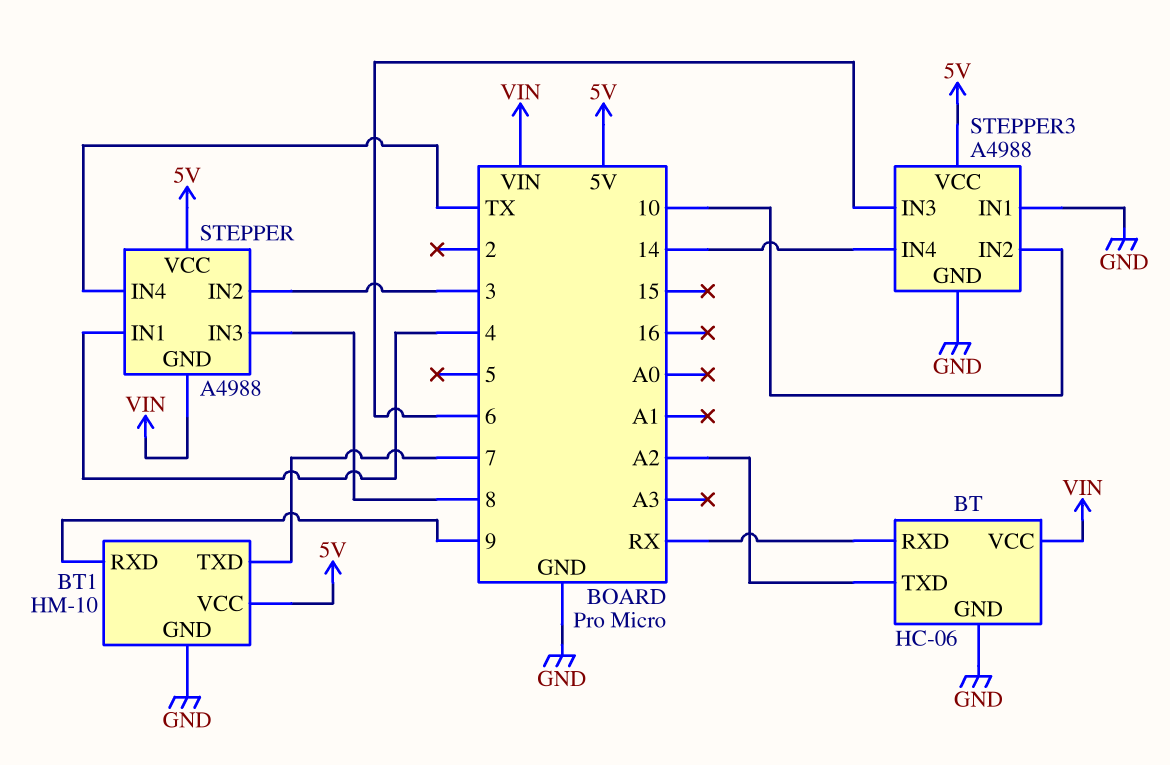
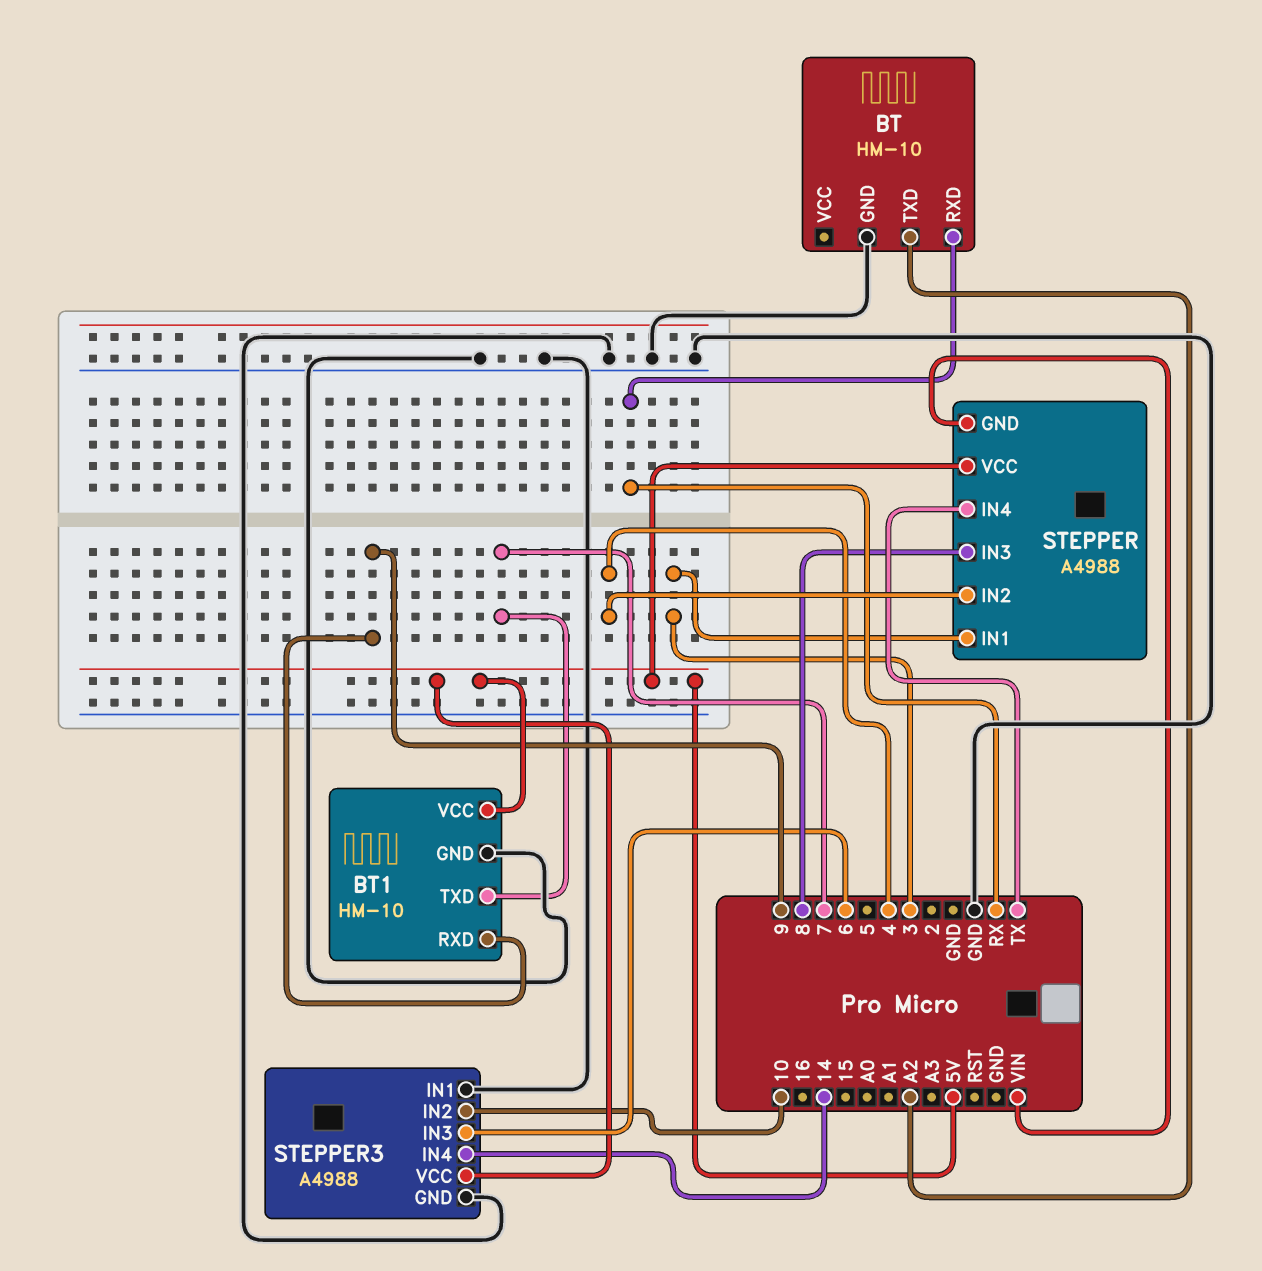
BT: HC-06 -> HM-10
BT pin VCC: VIN -> none
STEPPER pin IN1: 4 -> 3
STEPPER pin IN2: 3 -> 4

